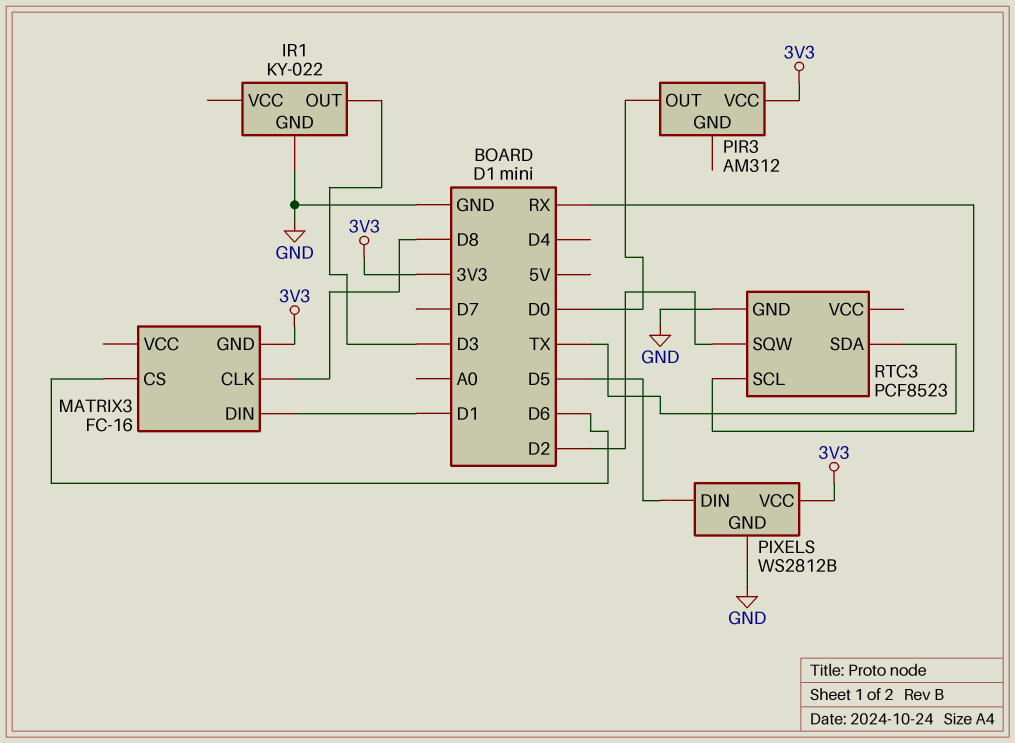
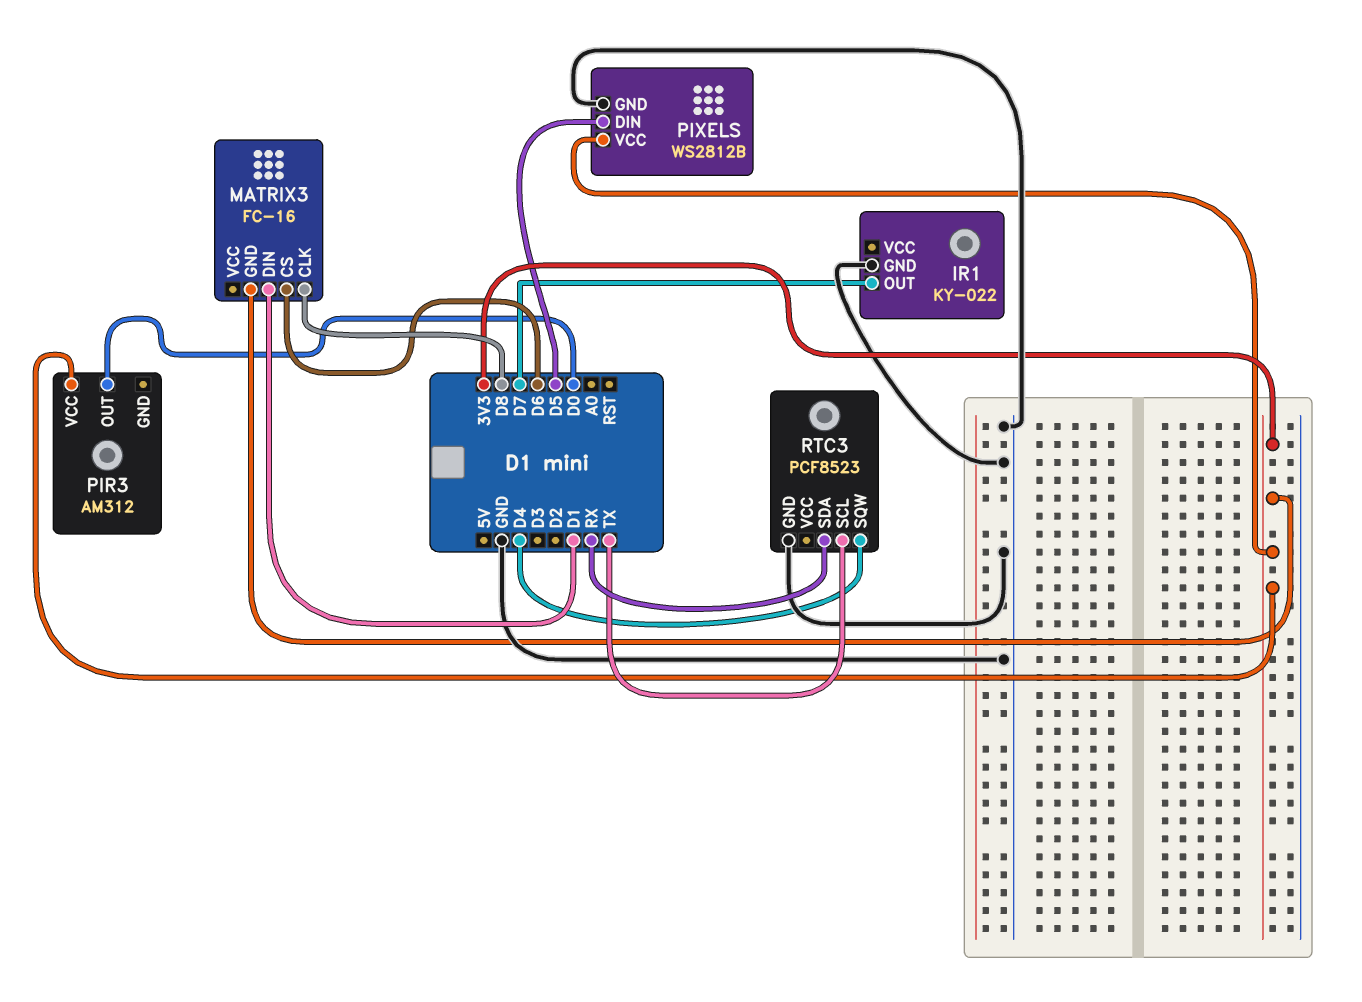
IR1 pin OUT: D3 -> D7
RTC3 pin SCL: RX -> TX
RTC3 pin SDA: TX -> RX
RTC3 pin SQW: D2 -> D4

